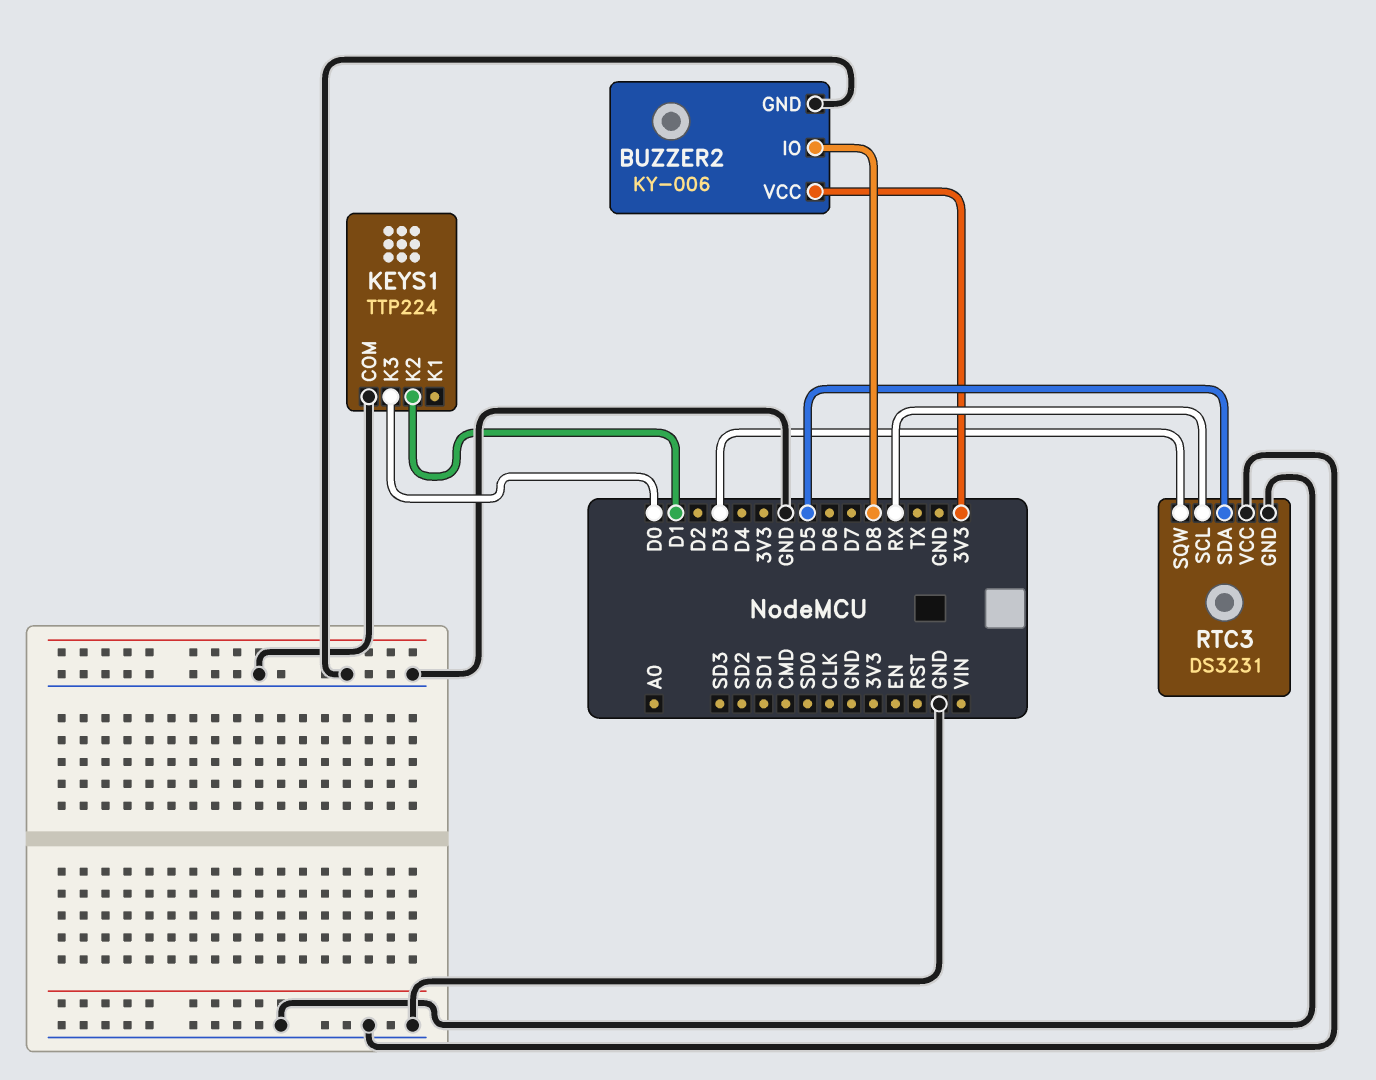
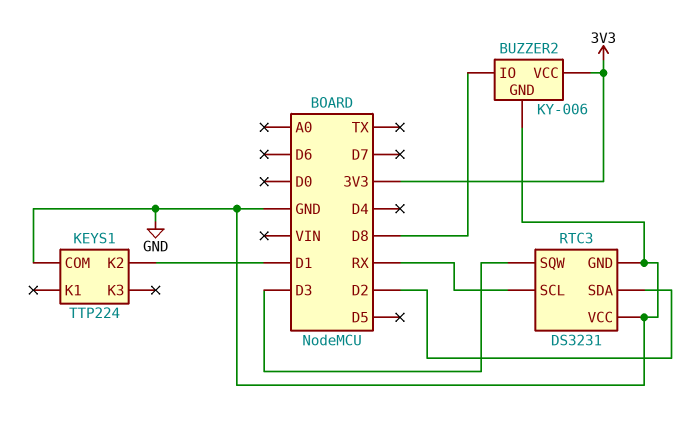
KEYS1 pin K3: D0 -> none
RTC3 pin SDA: D5 -> D2

